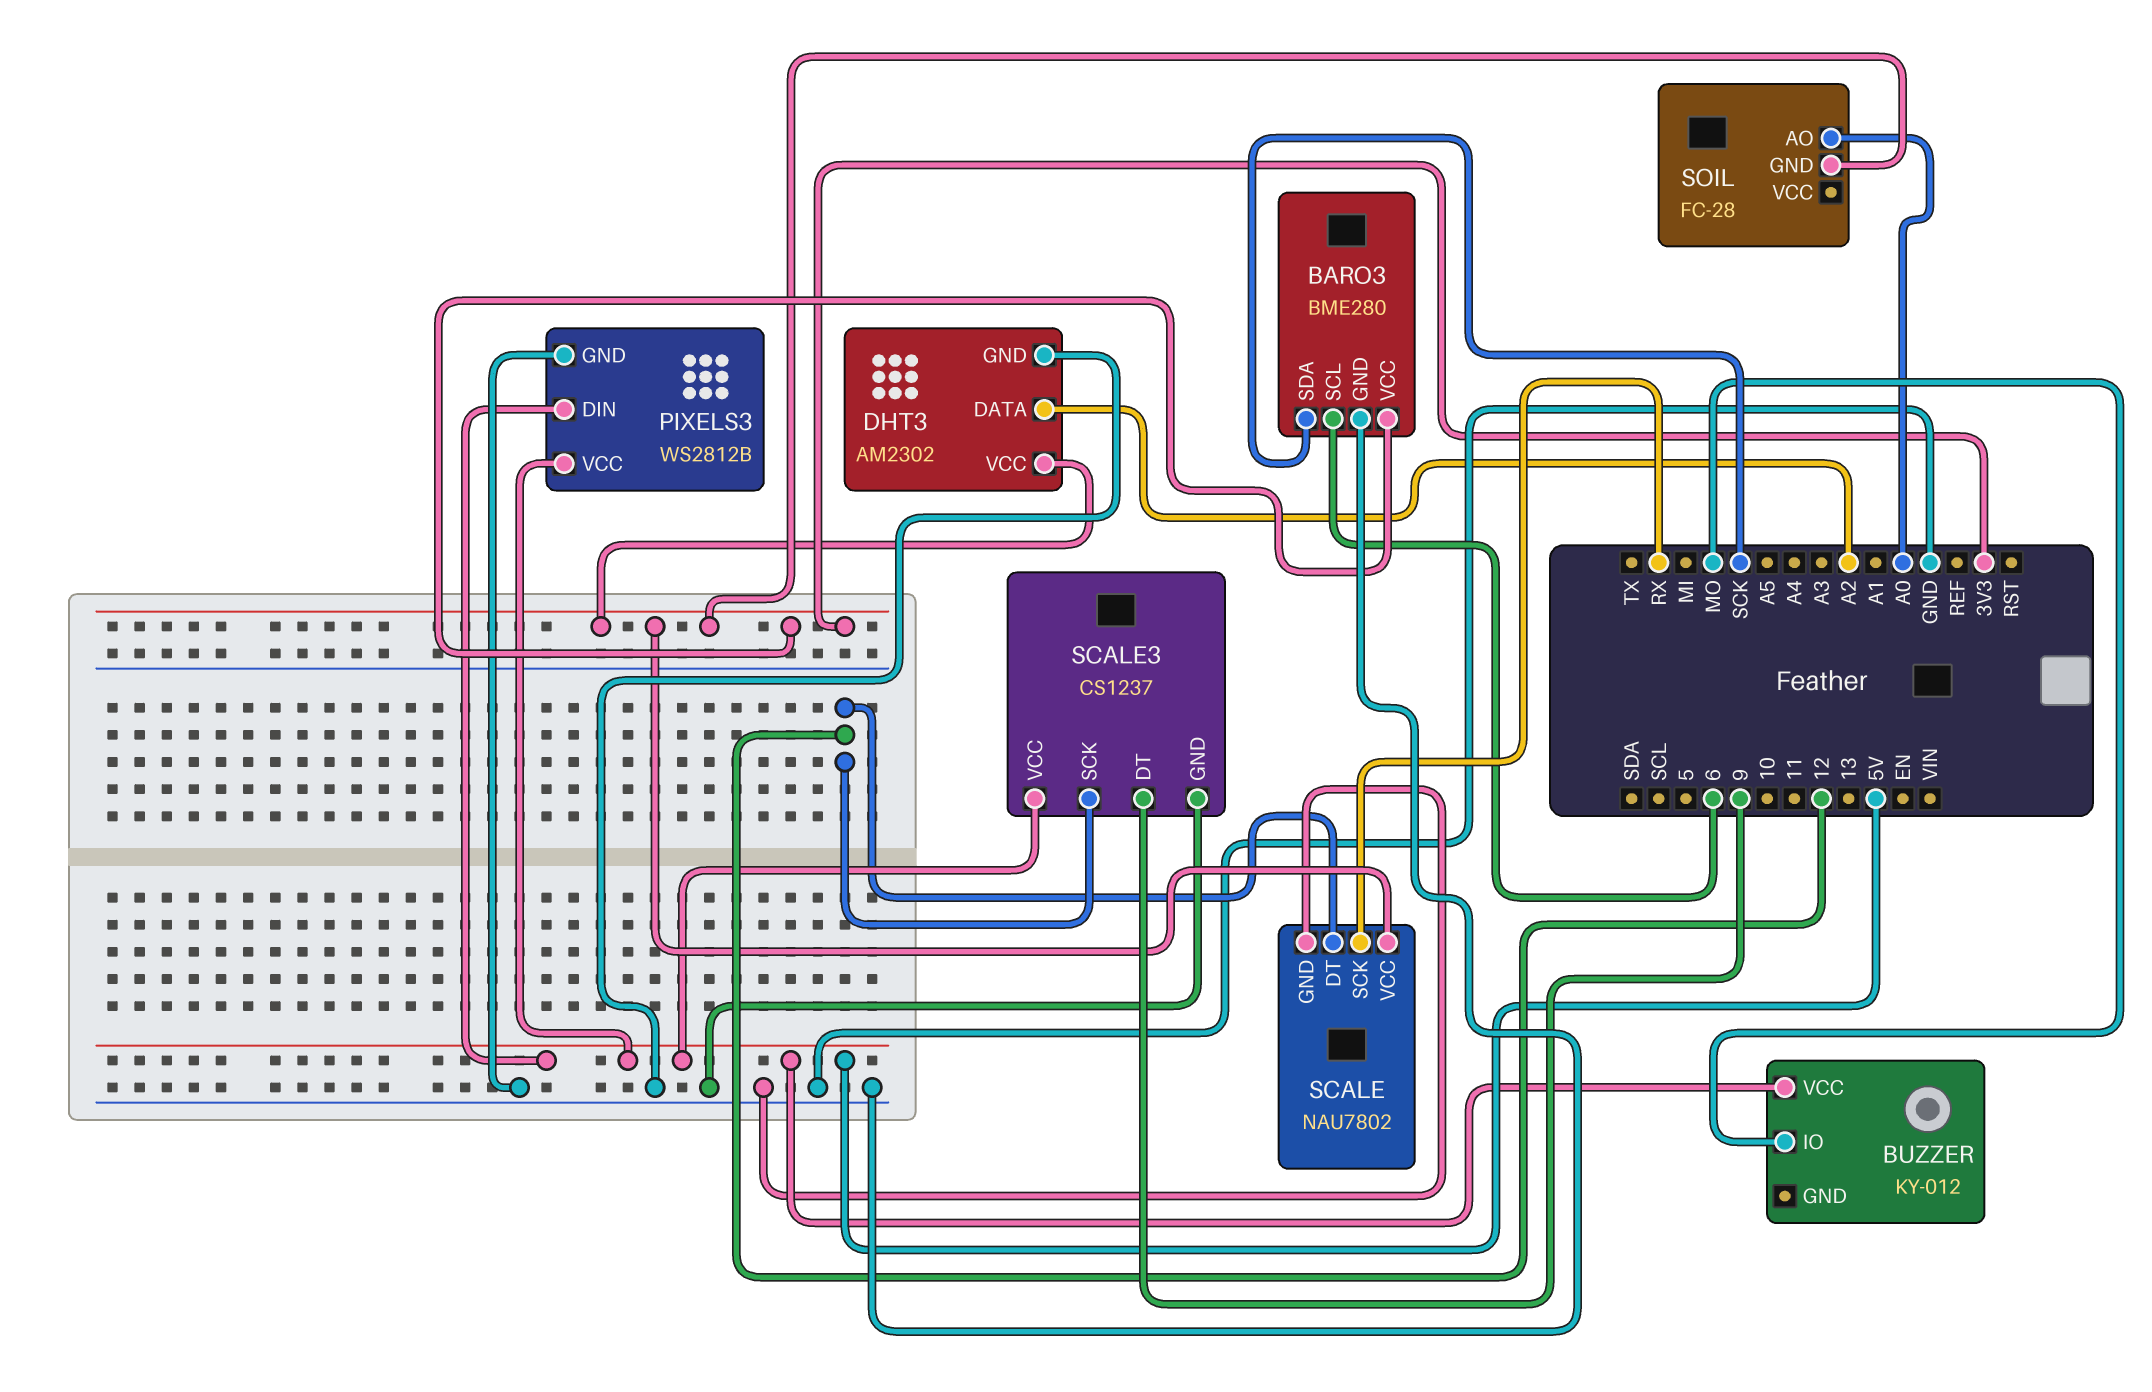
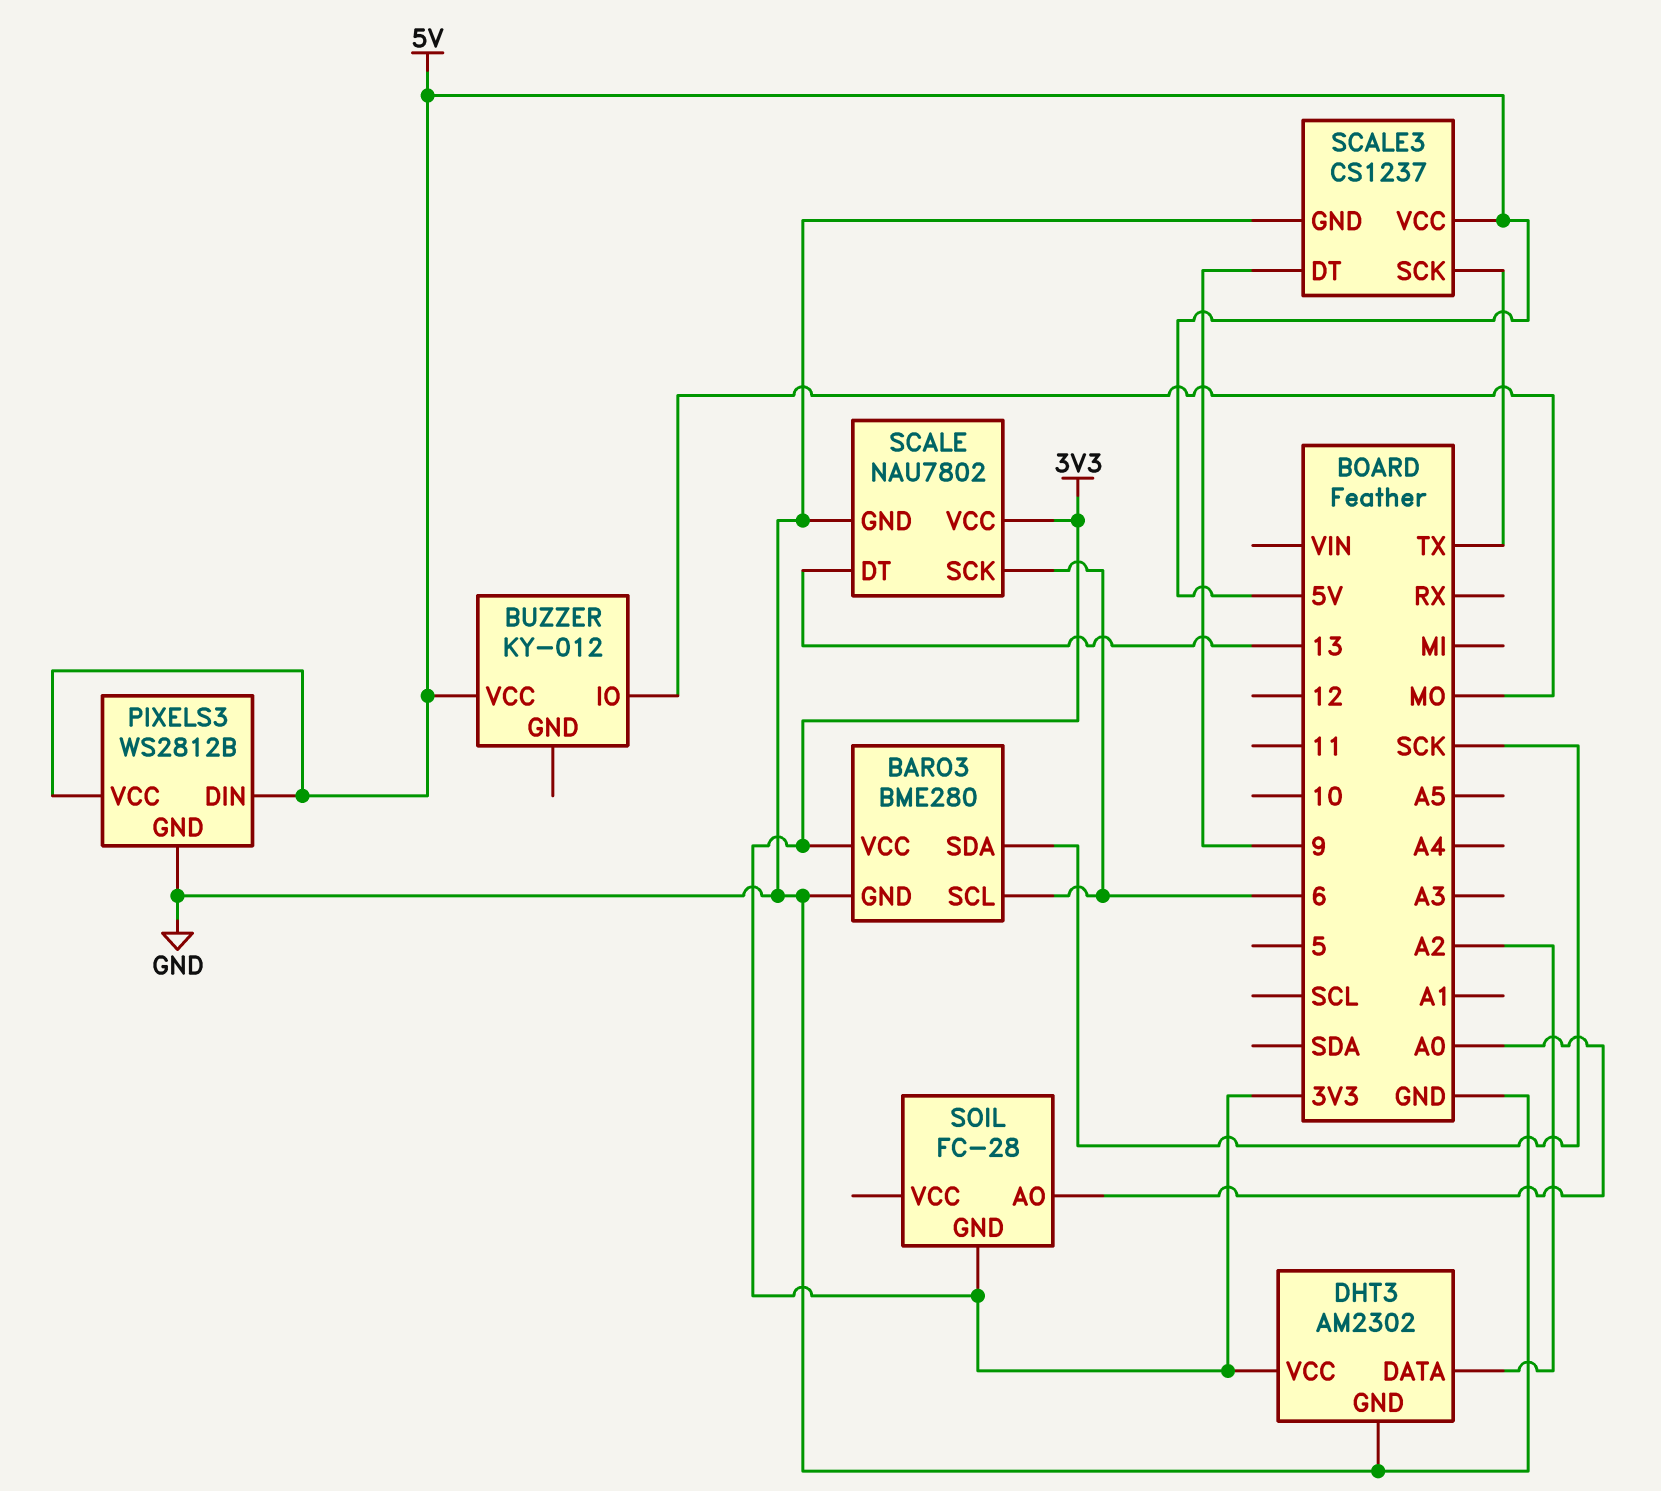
SCALE pin DT: 12 -> 13
SCALE pin SCK: RX -> 6
SCALE3 pin SCK: 12 -> TX

